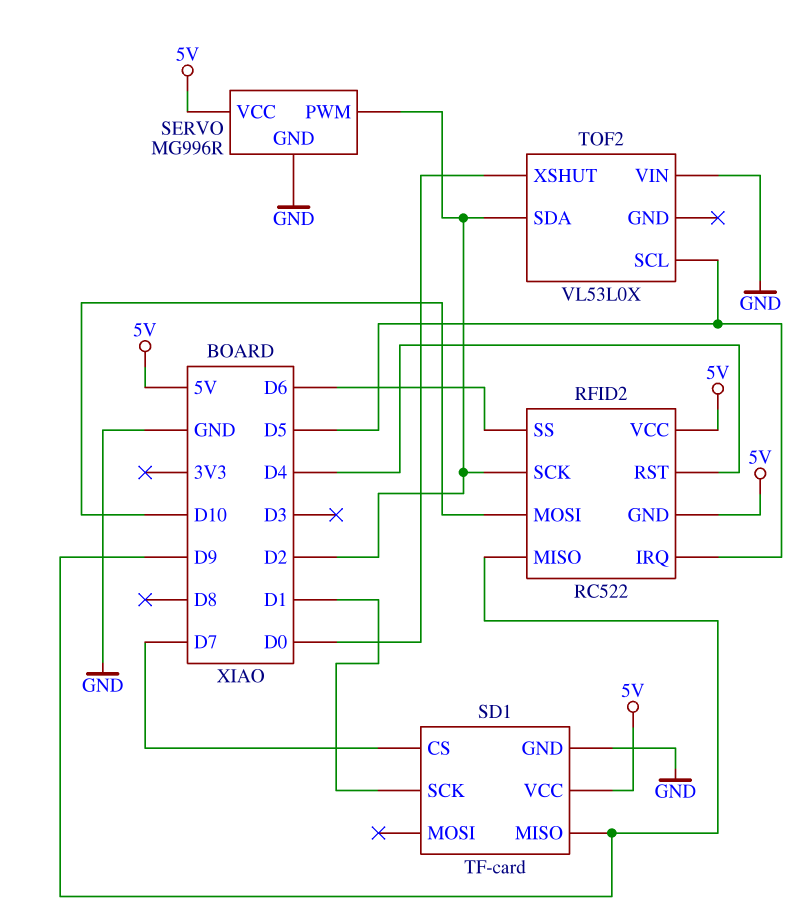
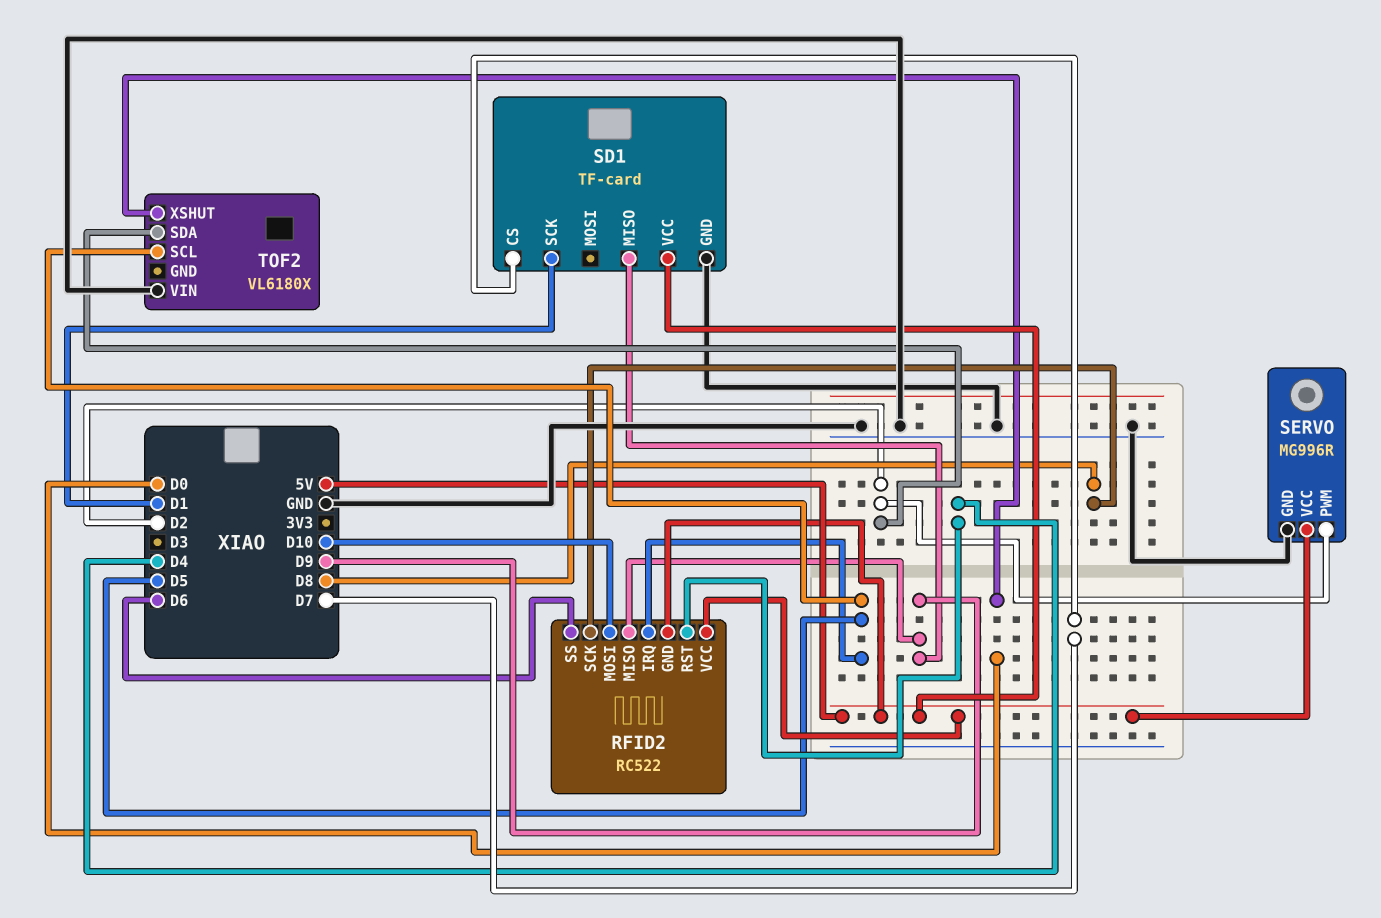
RFID2 pin SCK: D2 -> D8
TOF2: VL53L0X -> VL6180X

